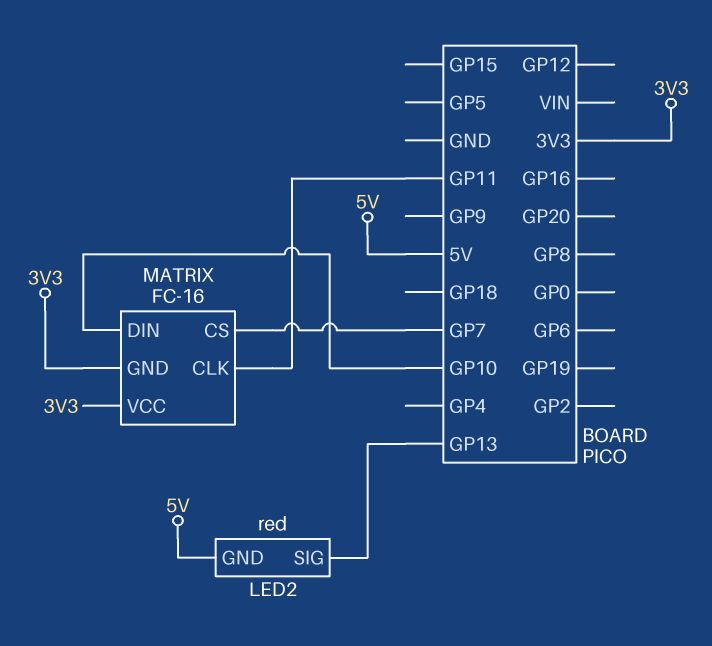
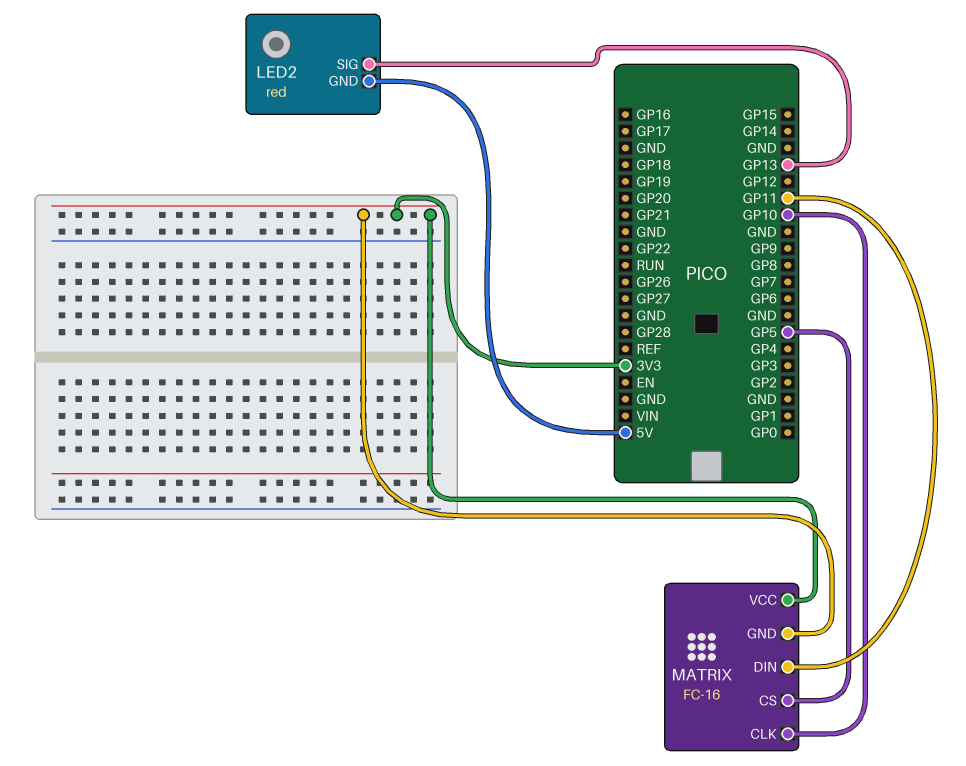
MATRIX pin CLK: GP11 -> GP10
MATRIX pin CS: GP7 -> GP5
MATRIX pin DIN: GP10 -> GP11

